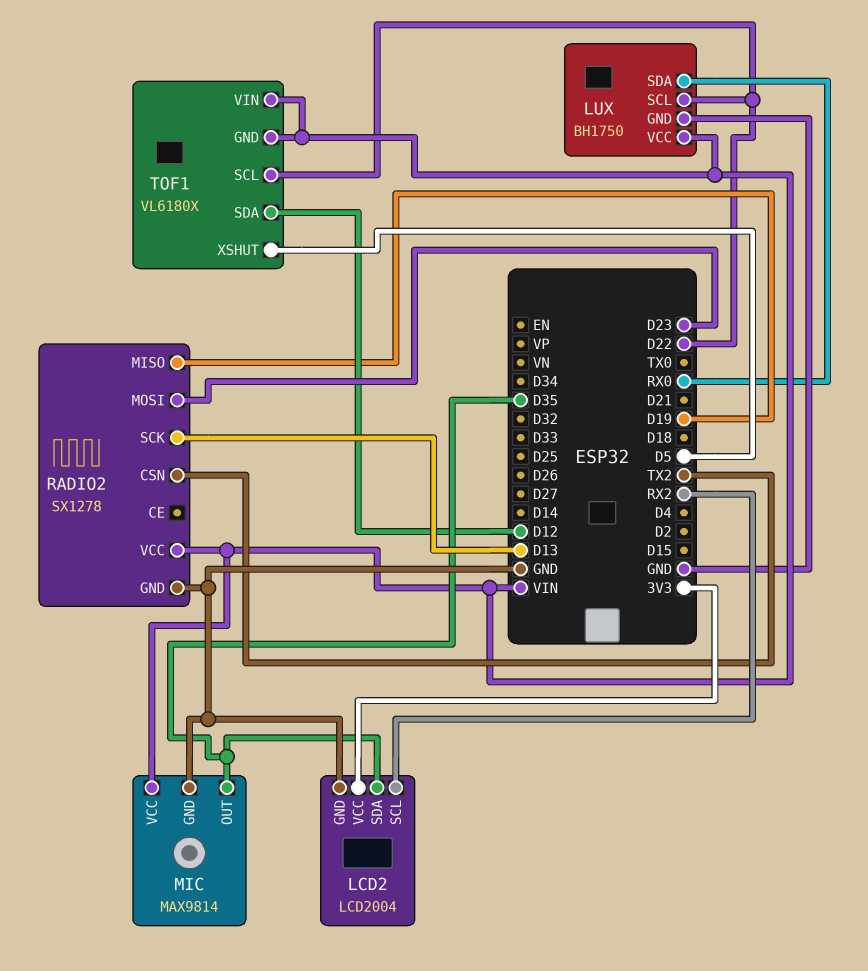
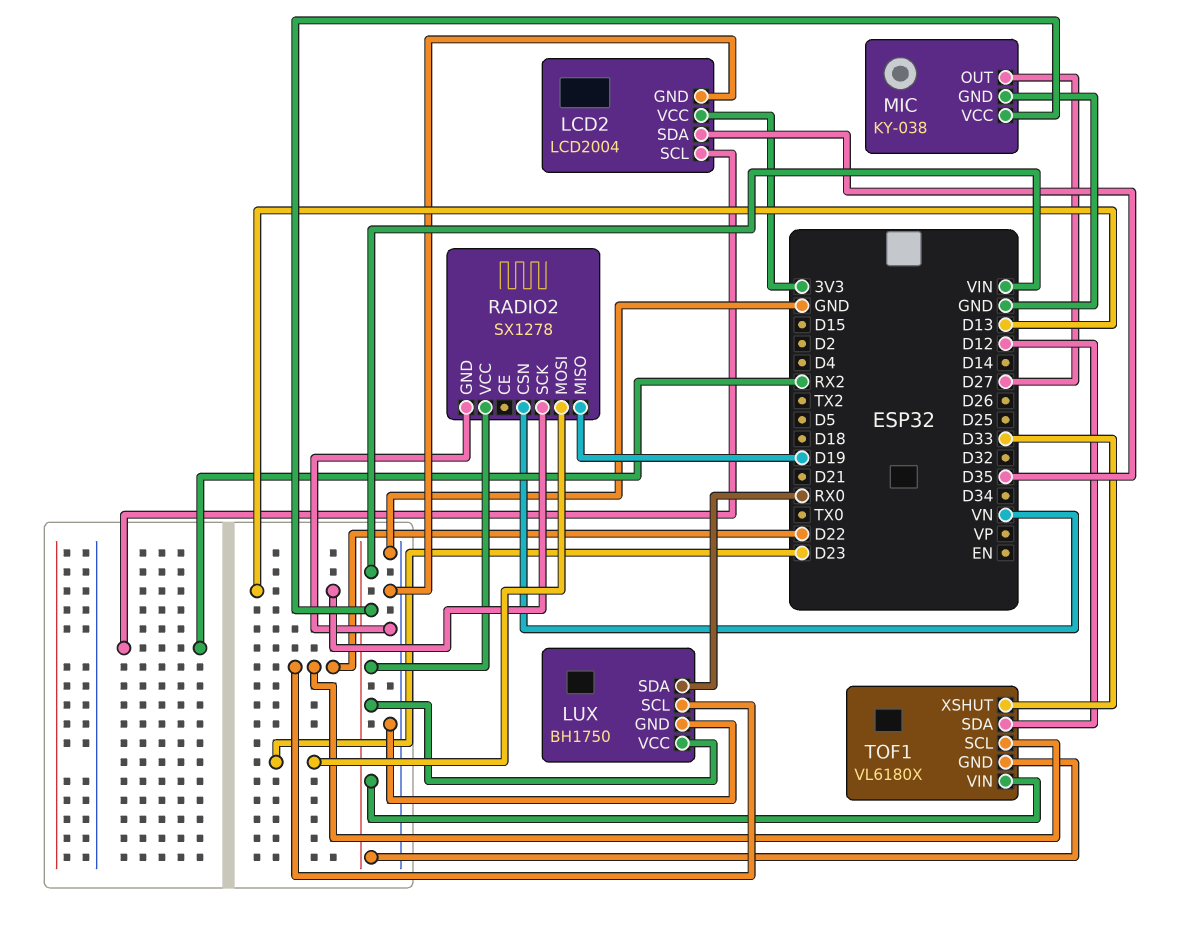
MIC: MAX9814 -> KY-038
MIC pin OUT: D35 -> D27
RADIO2 pin CSN: TX2 -> VN
TOF1 pin XSHUT: D5 -> D33

